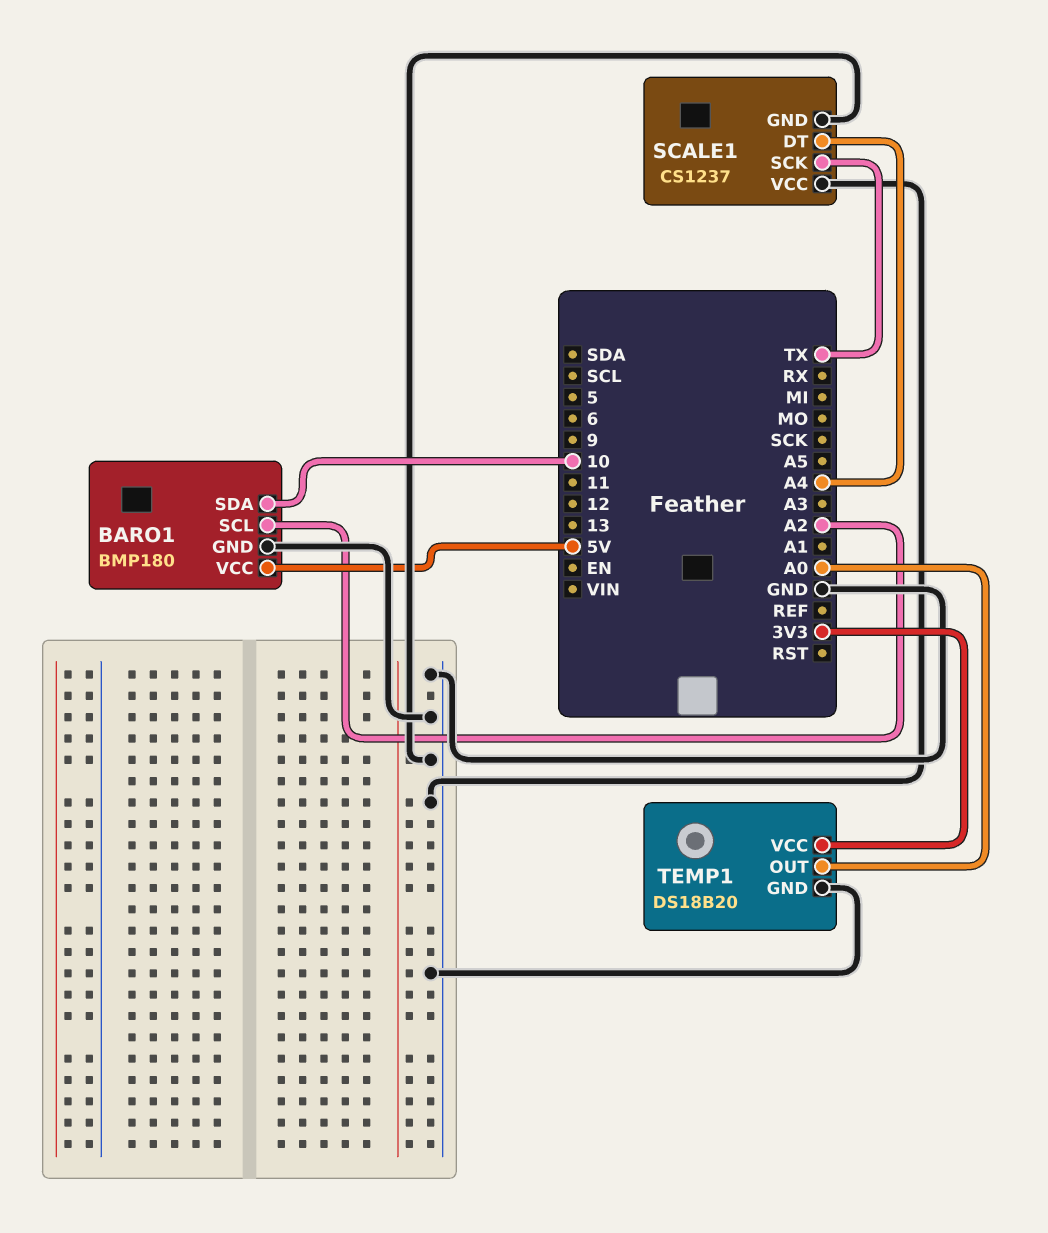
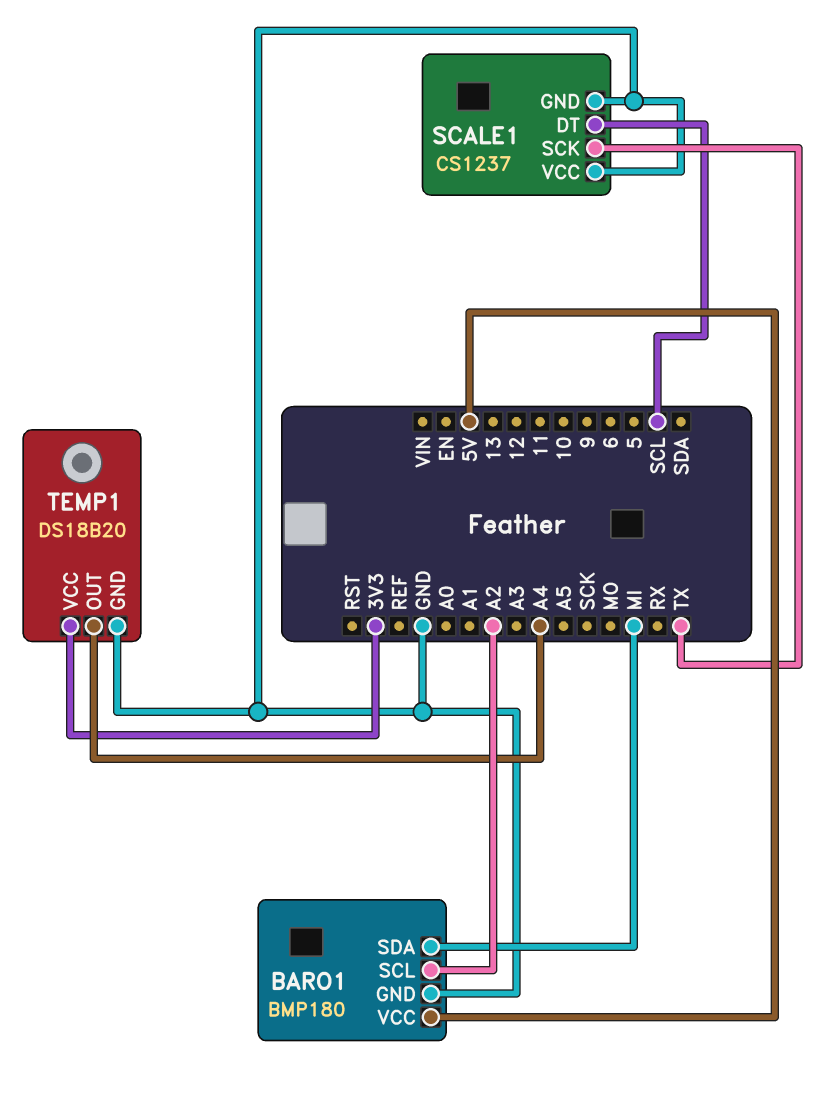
BARO1 pin SDA: 10 -> MI
SCALE1 pin DT: A4 -> SCL
TEMP1 pin OUT: A0 -> A4

